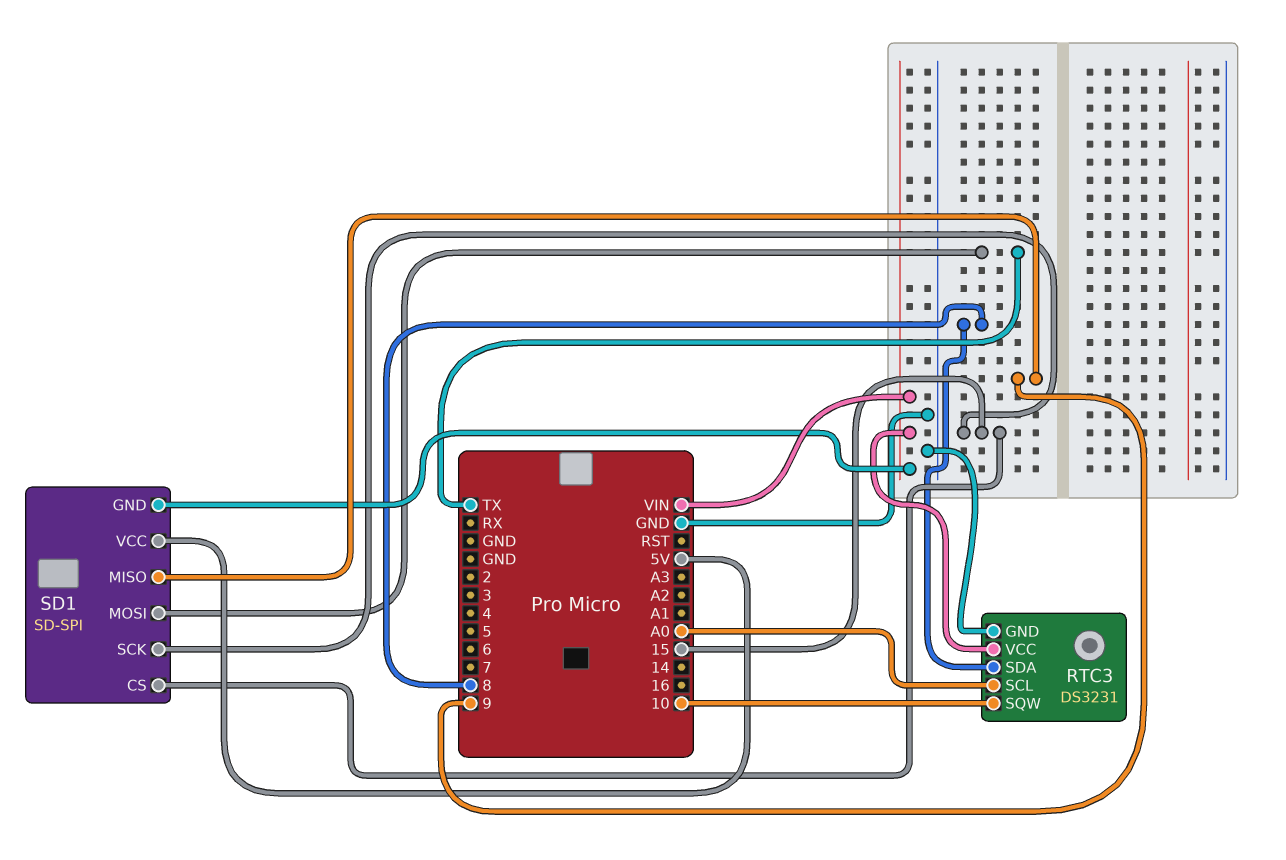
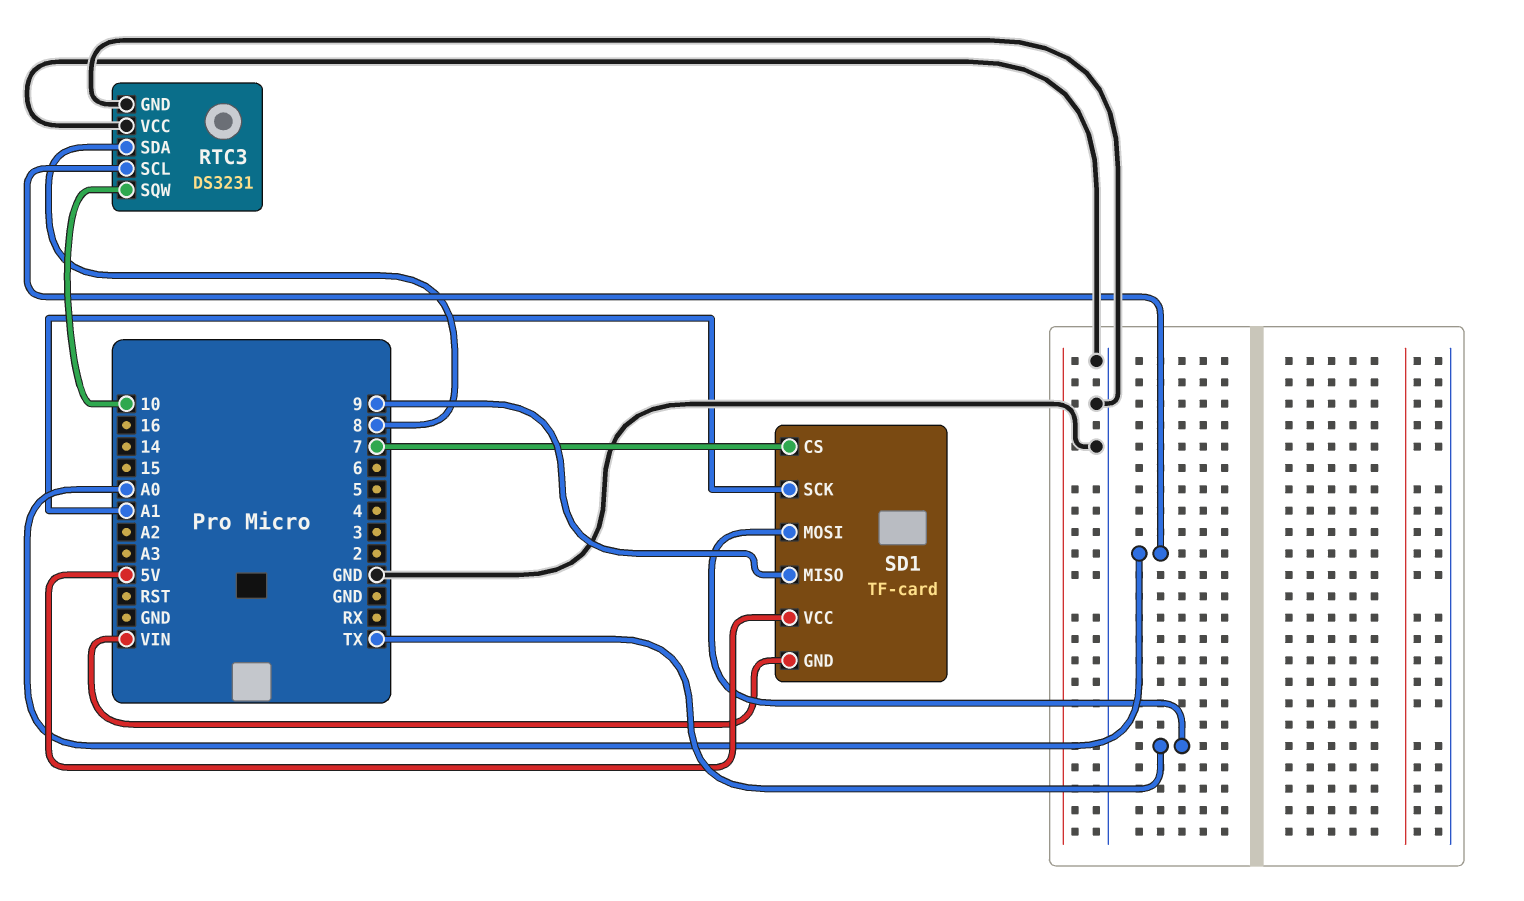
RTC3 pin VCC: VIN -> GND
SD1: SD-SPI -> TF-card
SD1 pin CS: 15 -> 7
SD1 pin SCK: 15 -> A1

